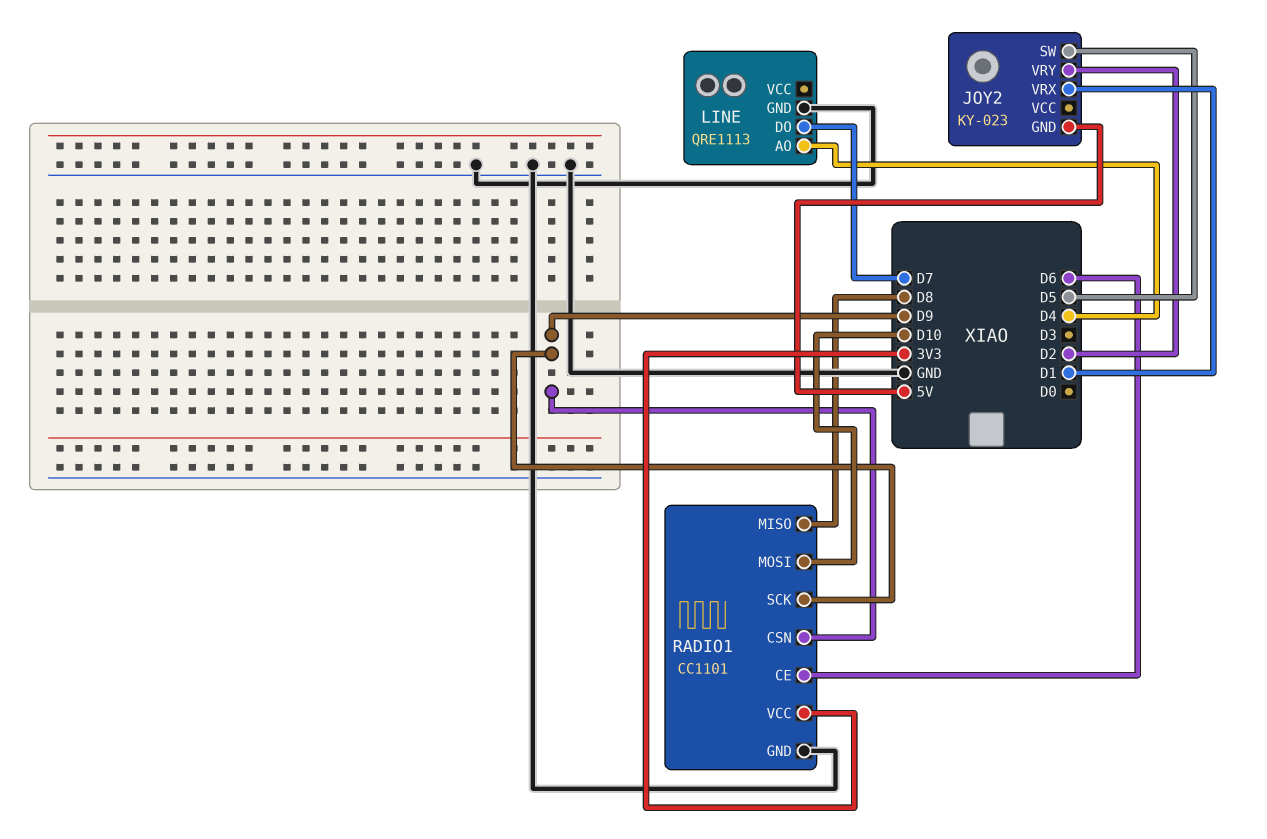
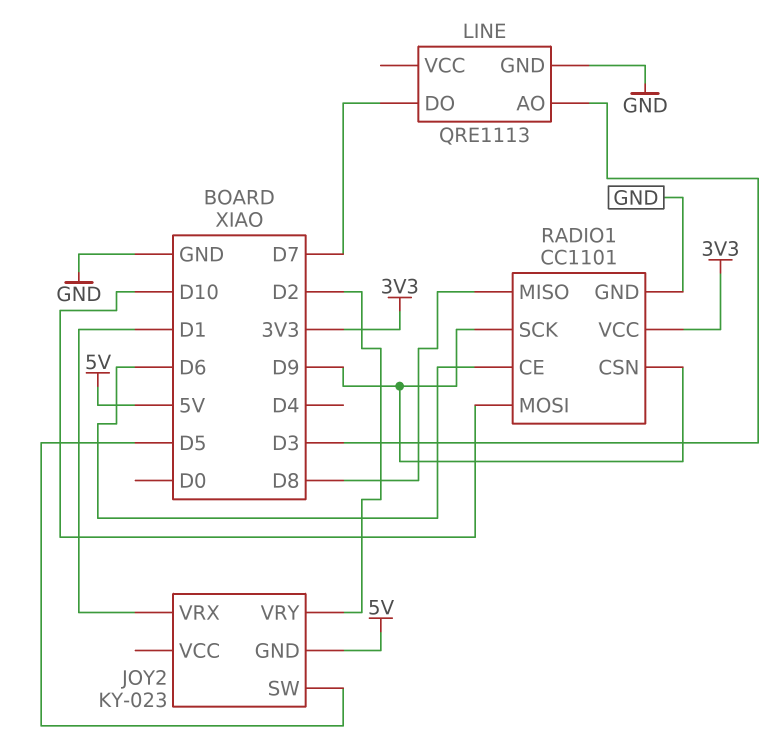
LINE pin AO: D4 -> D3

